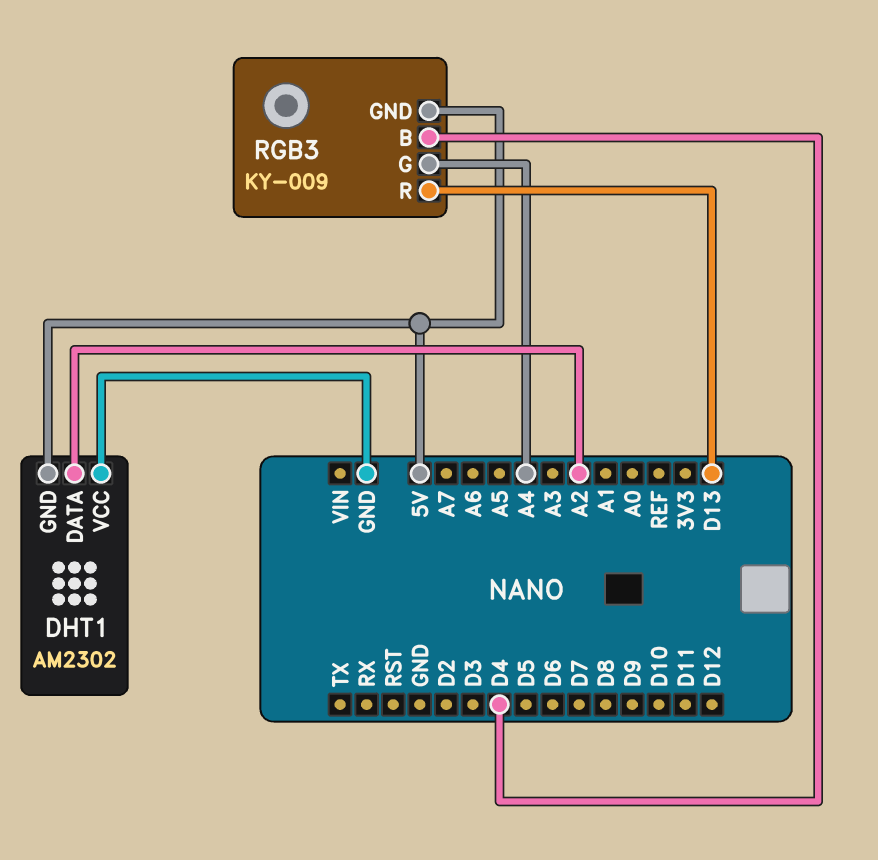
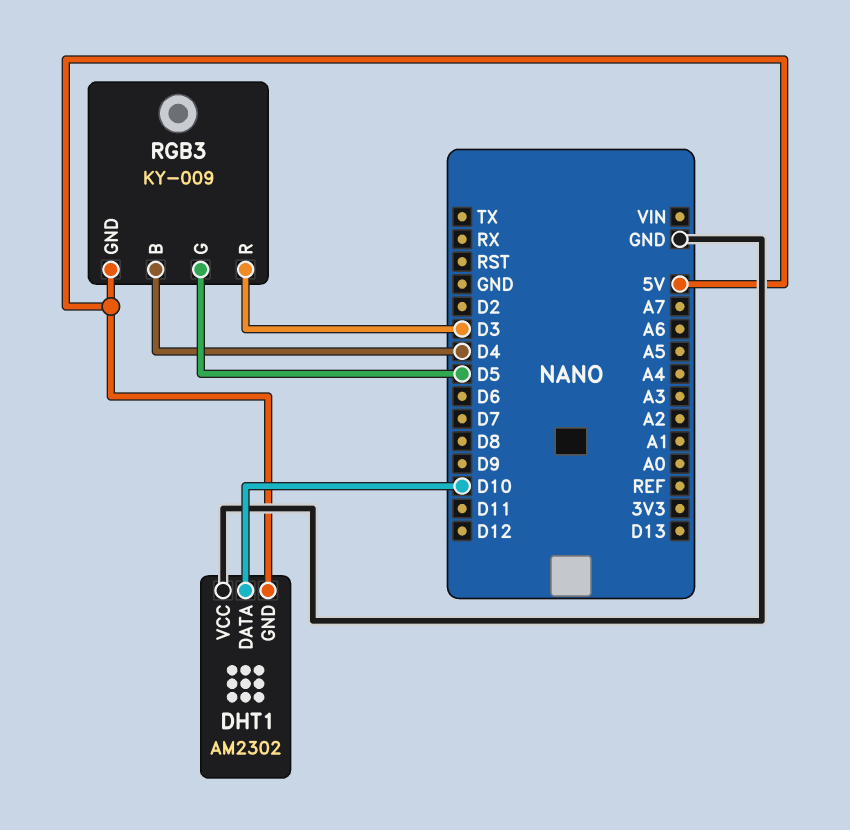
DHT1 pin DATA: A2 -> D10
RGB3 pin G: A4 -> D5
RGB3 pin R: D13 -> D3

